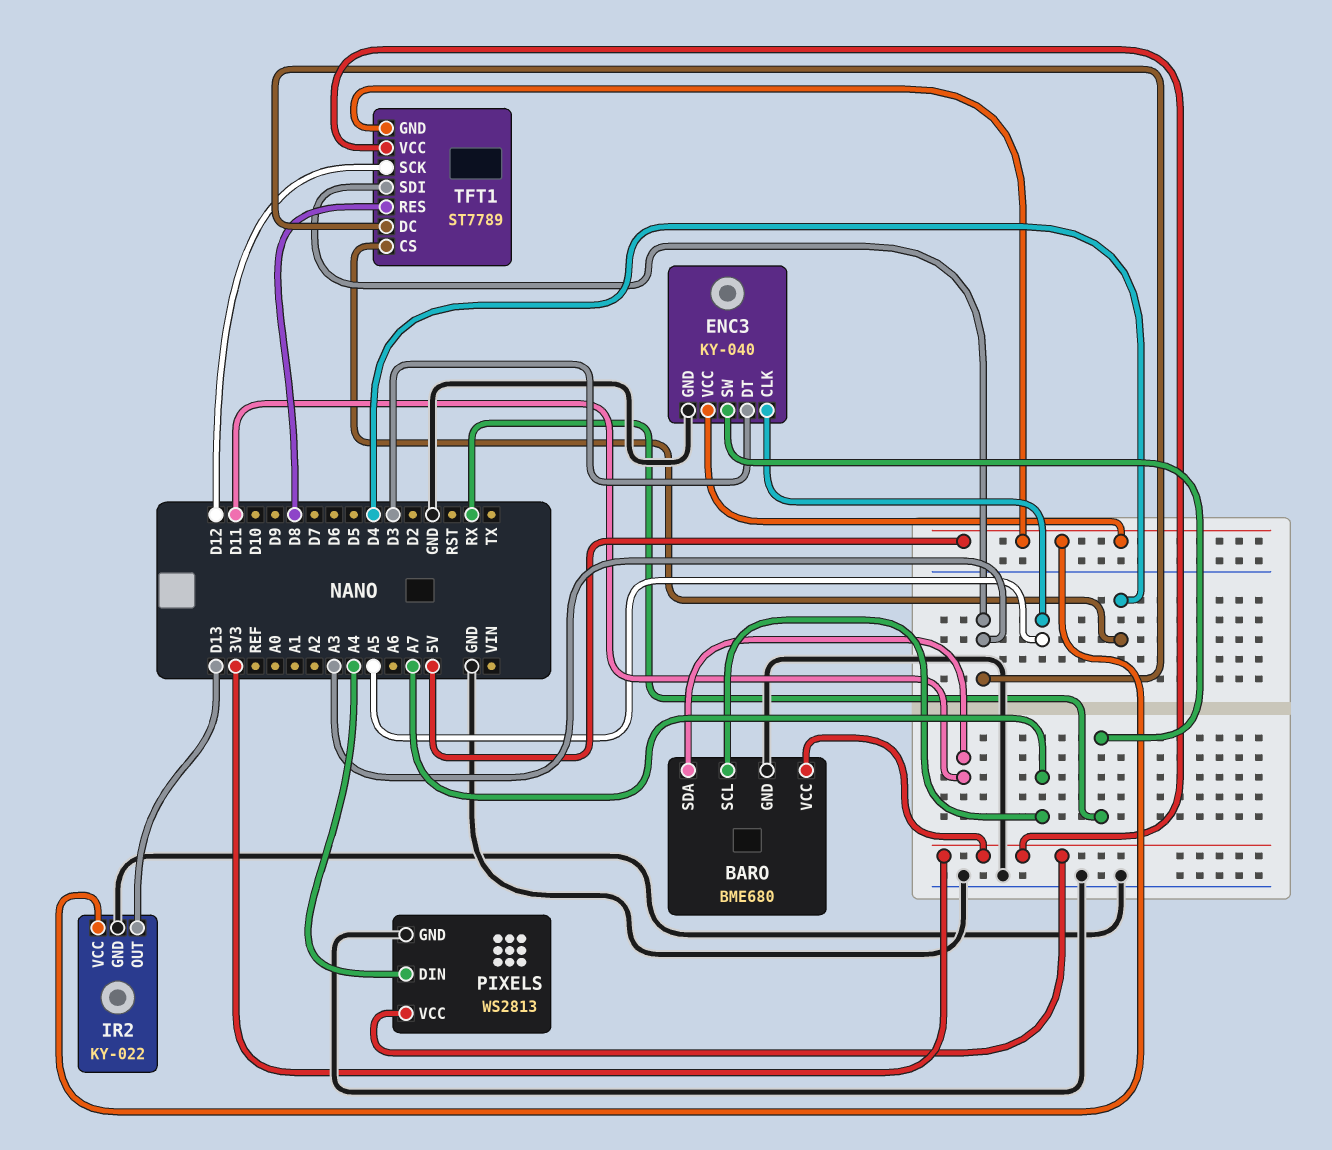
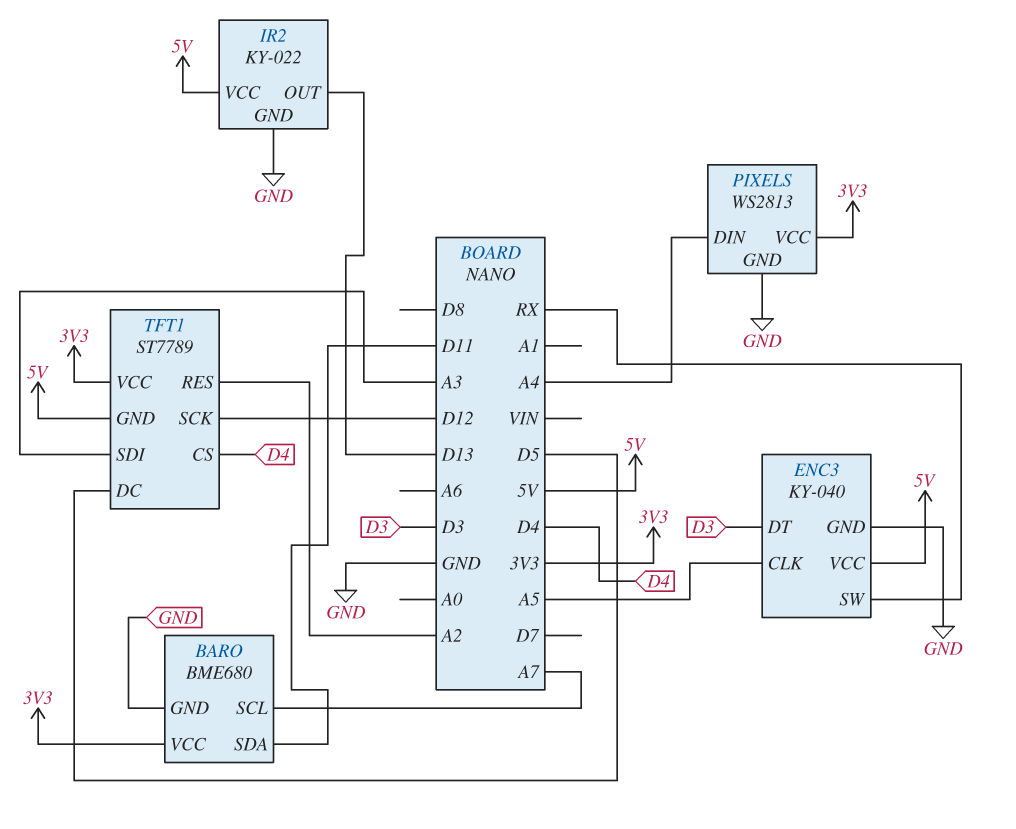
TFT1 pin DC: A3 -> D5
TFT1 pin RES: D8 -> A2

